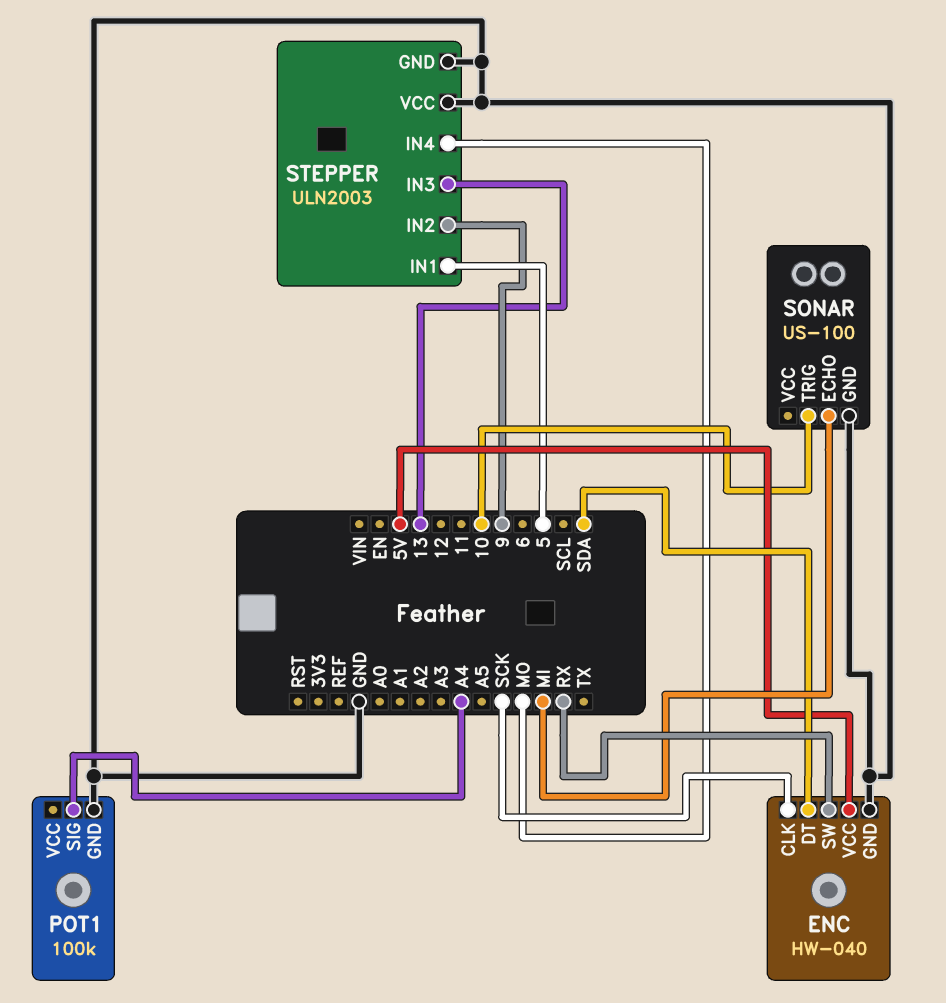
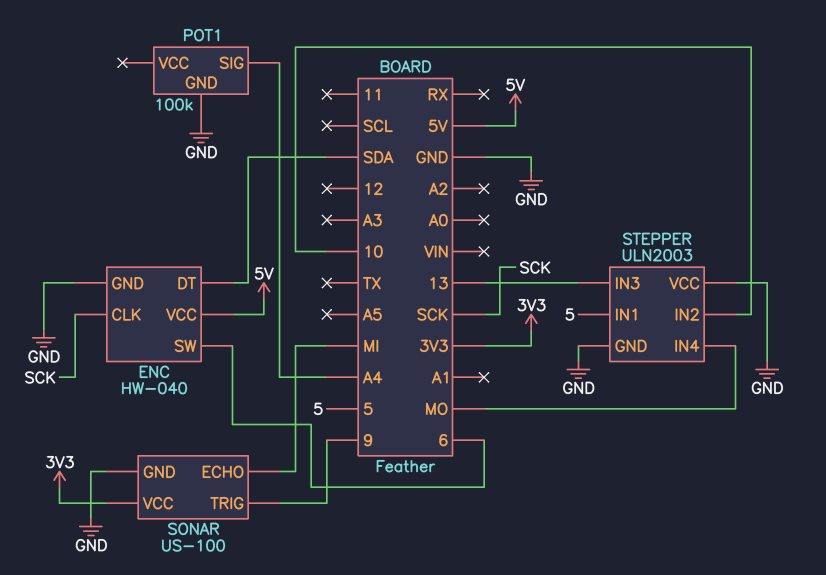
ENC pin SW: RX -> 6
SONAR pin TRIG: 10 -> 9
SONAR pin VCC: none -> 3V3
STEPPER pin IN2: 9 -> 10

